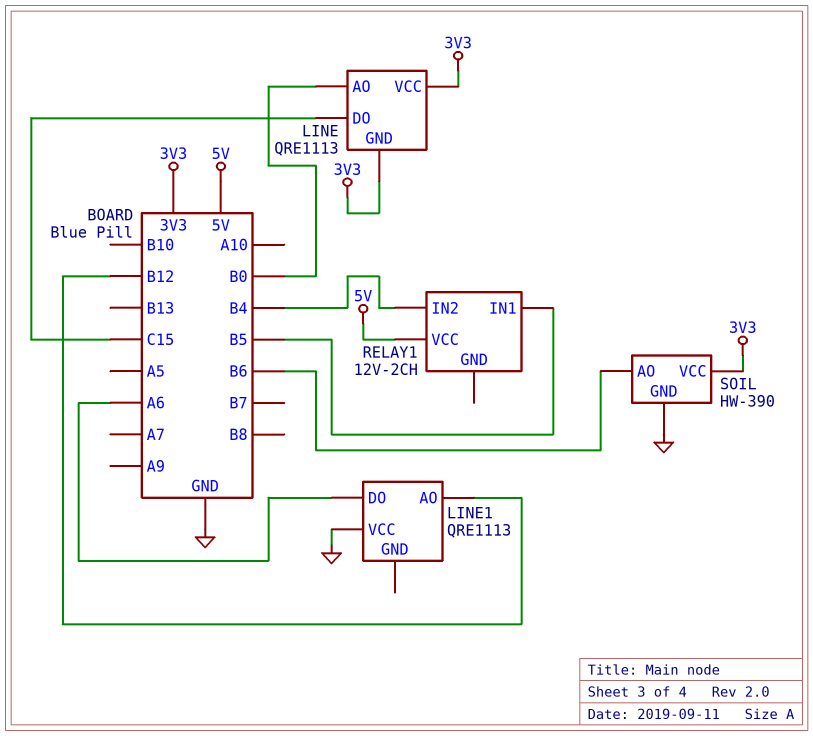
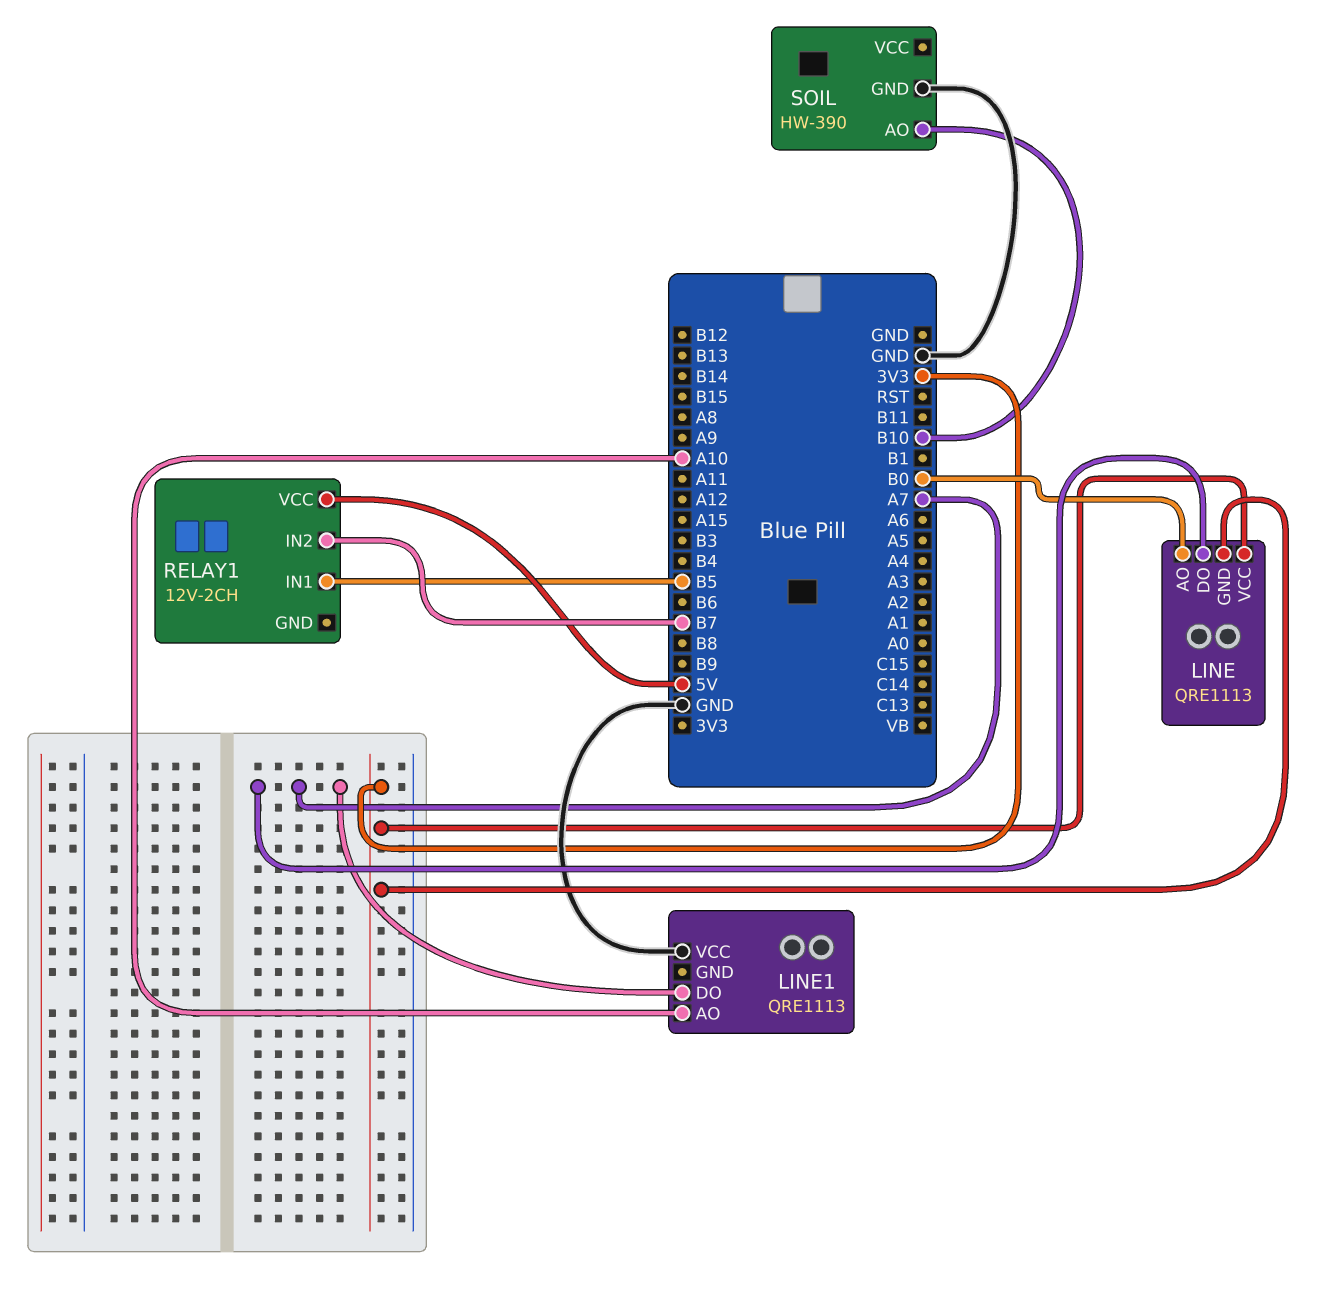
LINE pin DO: C15 -> A7
LINE1 pin AO: B12 -> A10
LINE1 pin DO: A6 -> A7
RELAY1 pin IN2: B4 -> B7
SOIL pin AO: B6 -> B10
SOIL pin VCC: 3V3 -> none

